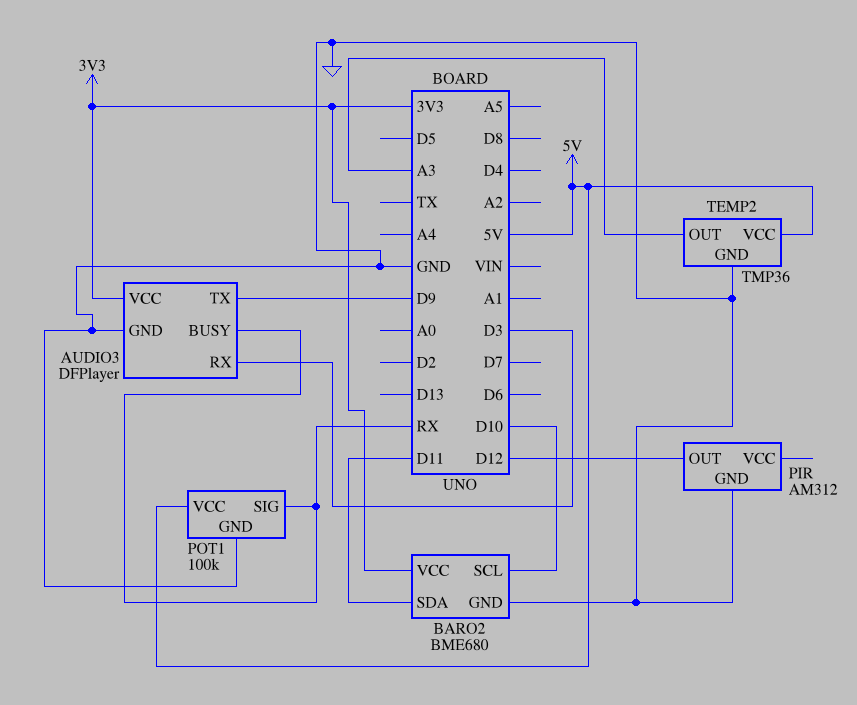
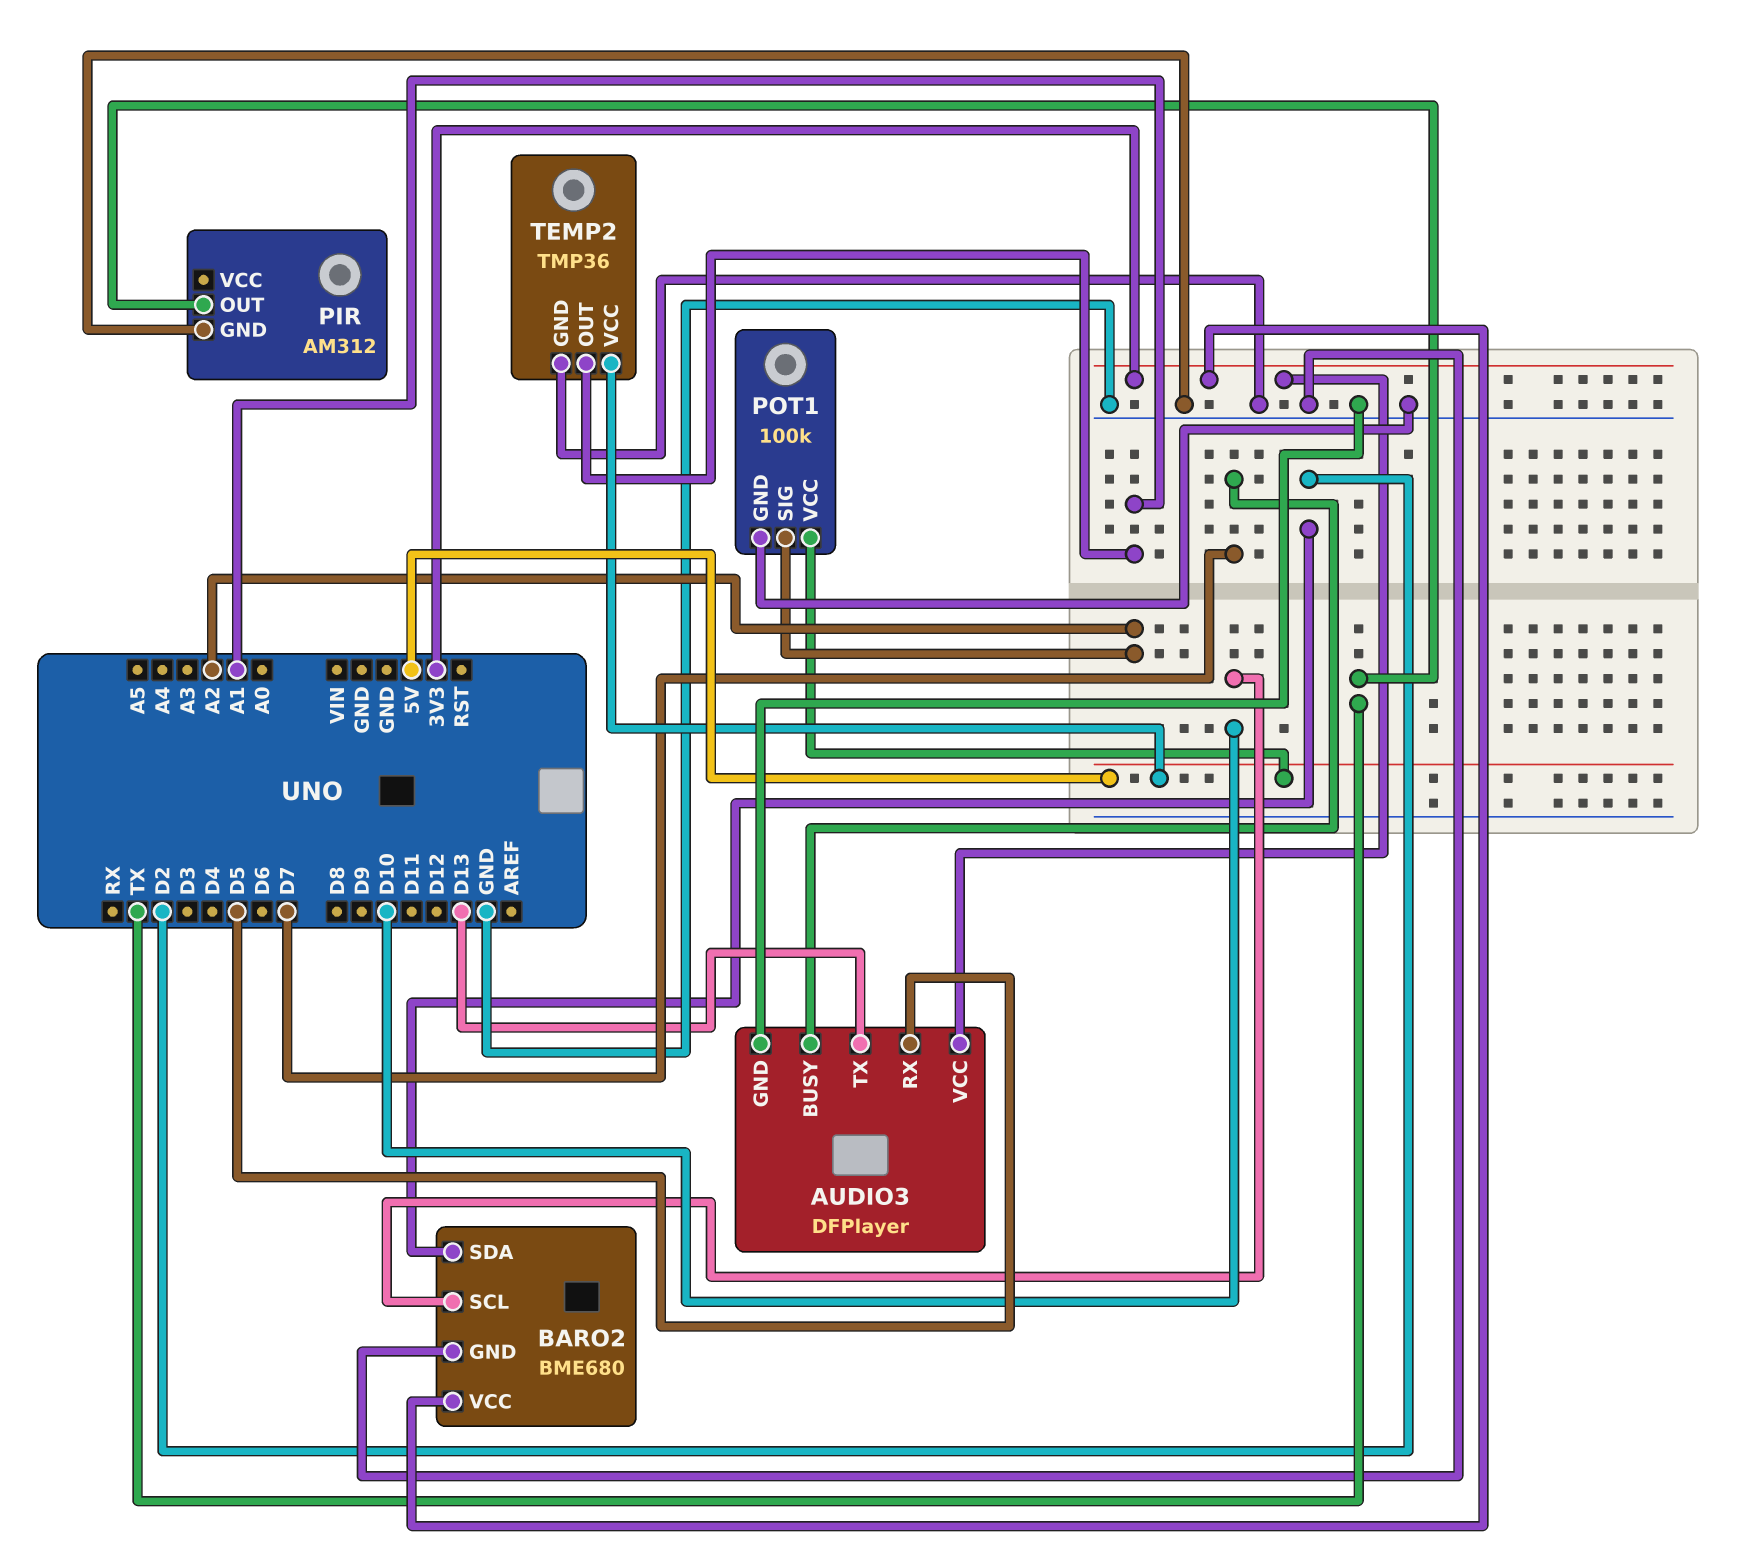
AUDIO3 pin BUSY: RX -> D7
AUDIO3 pin RX: D3 -> D5
AUDIO3 pin TX: D9 -> D13
BARO2 pin SDA: D11 -> D2
PIR pin OUT: D12 -> TX
POT1 pin SIG: RX -> A2
TEMP2 pin OUT: A3 -> A1

